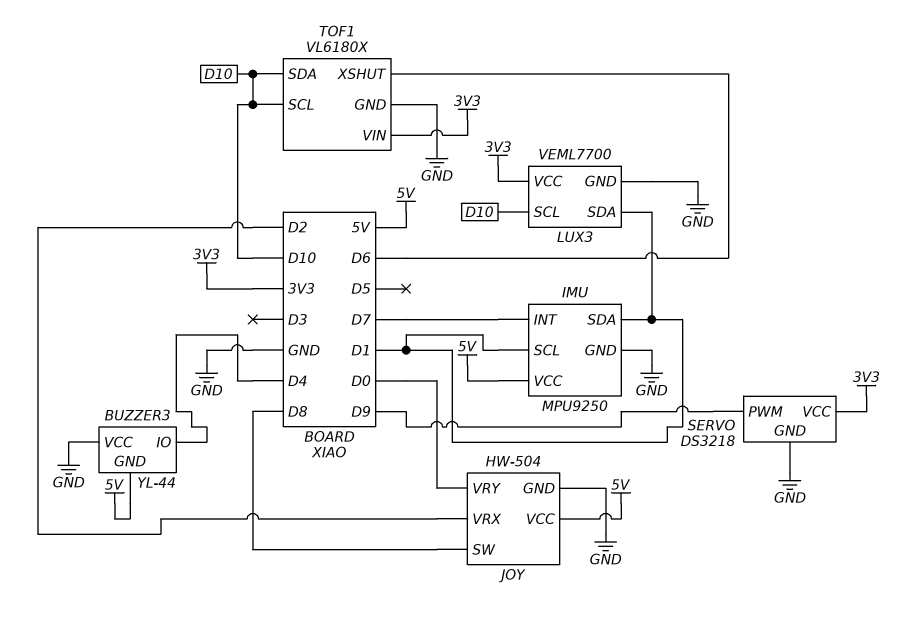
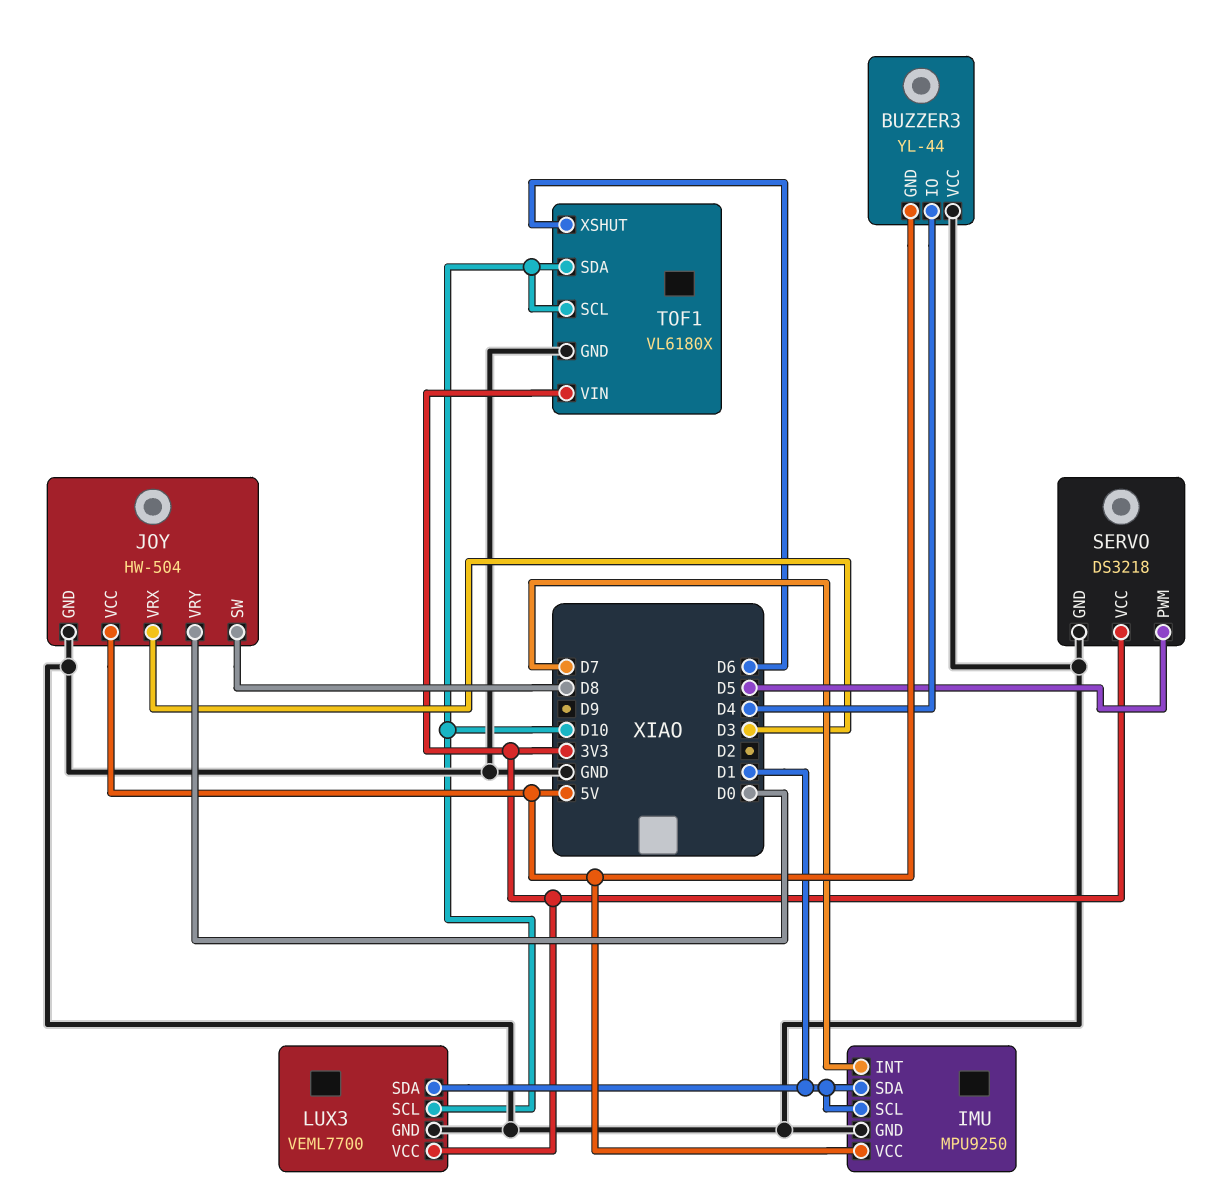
JOY pin VRX: D2 -> D3
SERVO pin PWM: D9 -> D5

